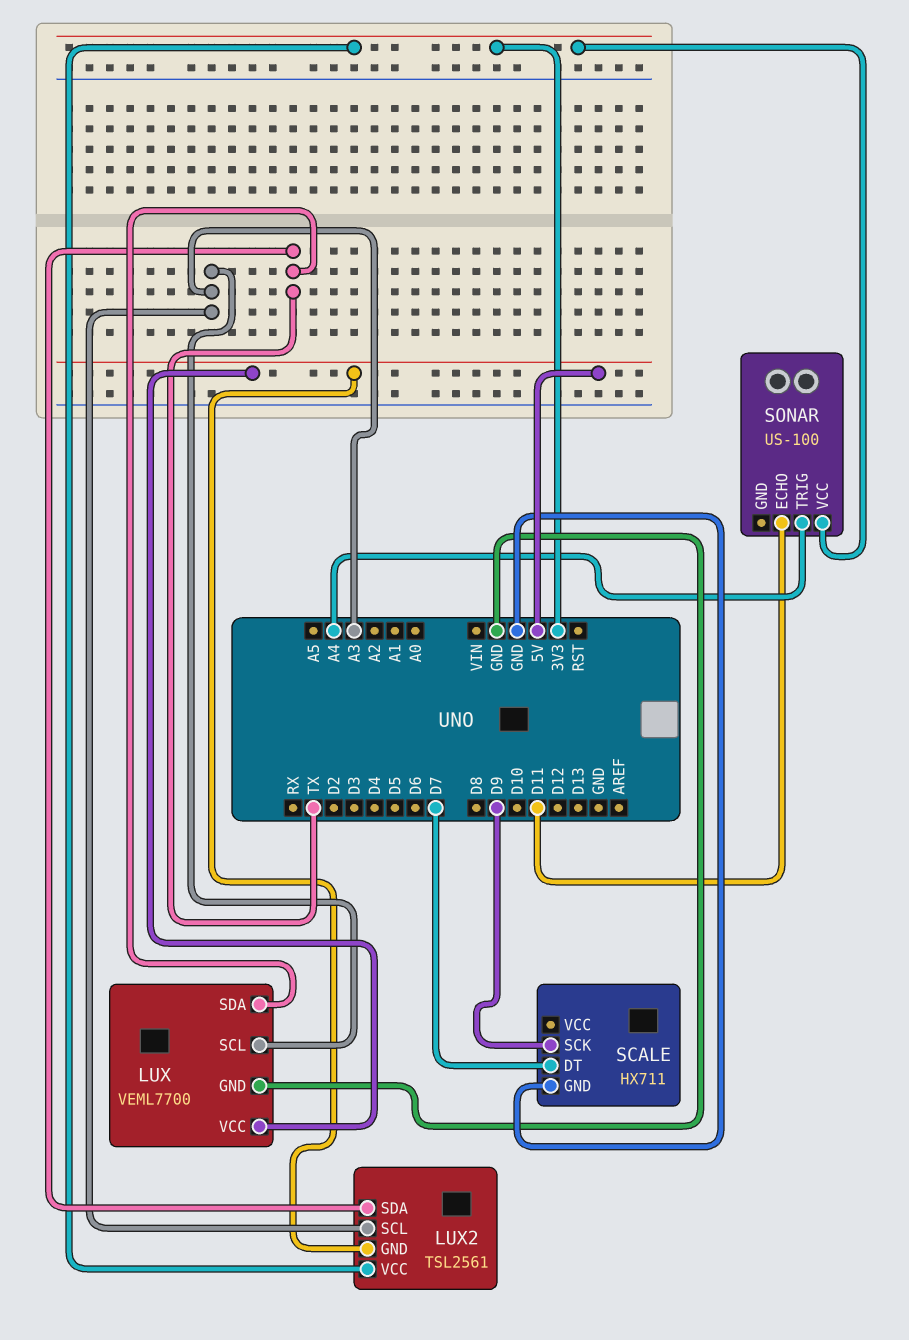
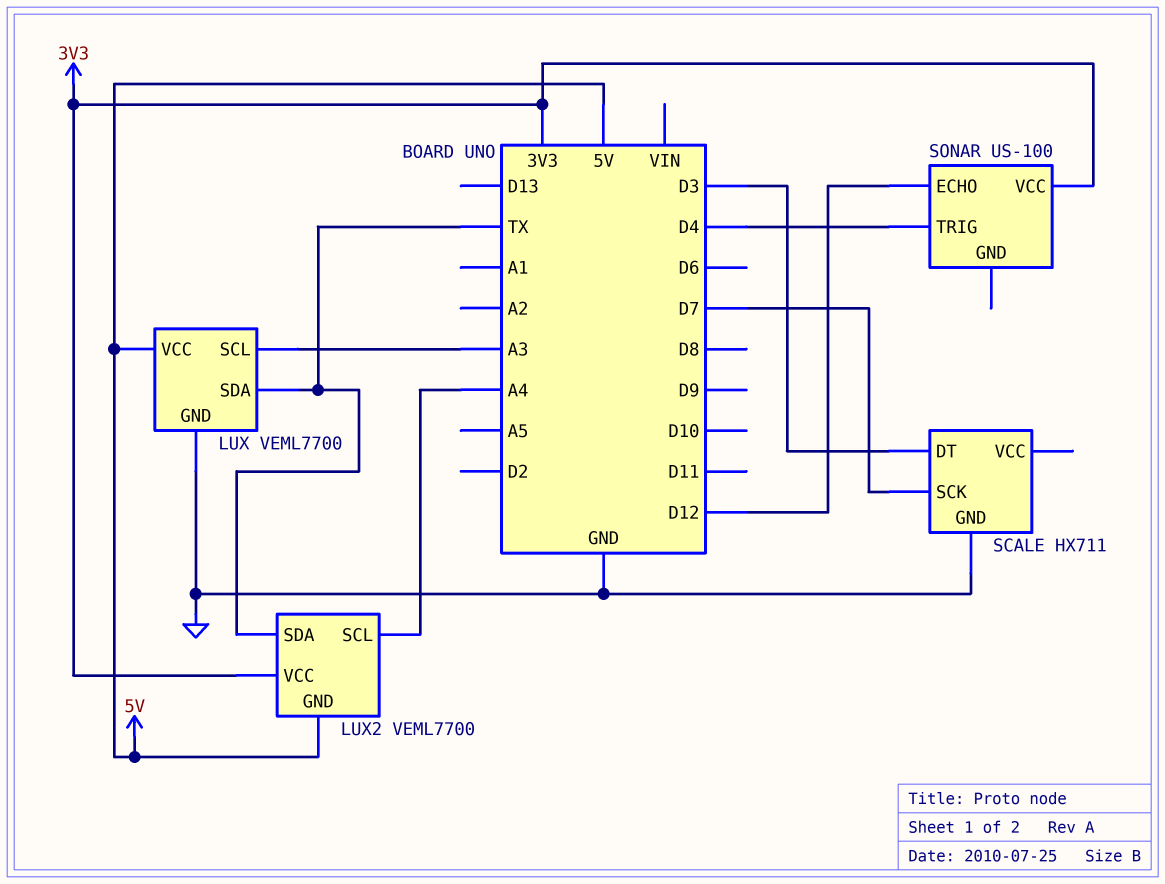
LUX2: TSL2561 -> VEML7700
LUX2 pin SCL: A3 -> A4
SCALE pin DT: D7 -> D3
SCALE pin SCK: D9 -> D7
SONAR pin ECHO: D11 -> D12
SONAR pin TRIG: A4 -> D4

